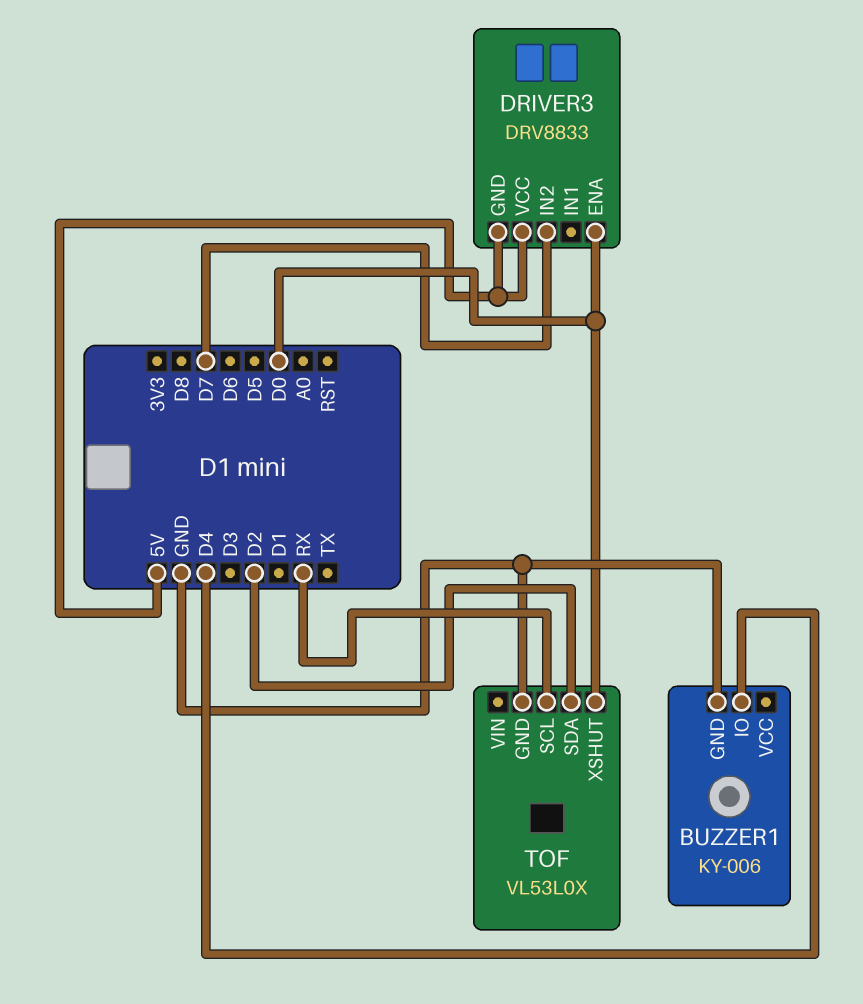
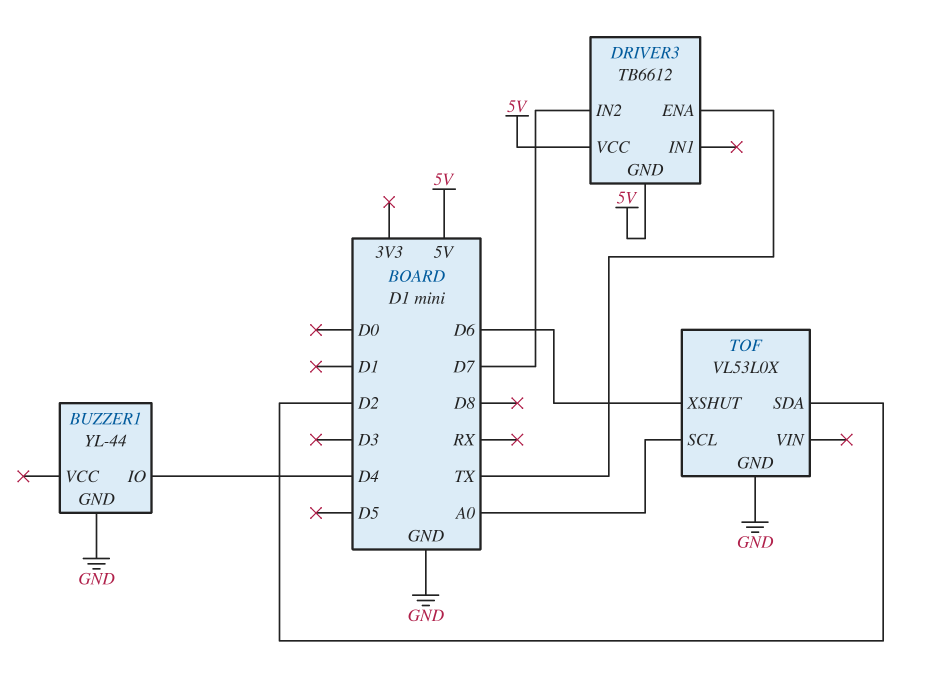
BUZZER1: KY-006 -> YL-44
DRIVER3: DRV8833 -> TB6612
DRIVER3 pin ENA: D0 -> TX
TOF pin SCL: RX -> A0
TOF pin XSHUT: D0 -> D6

